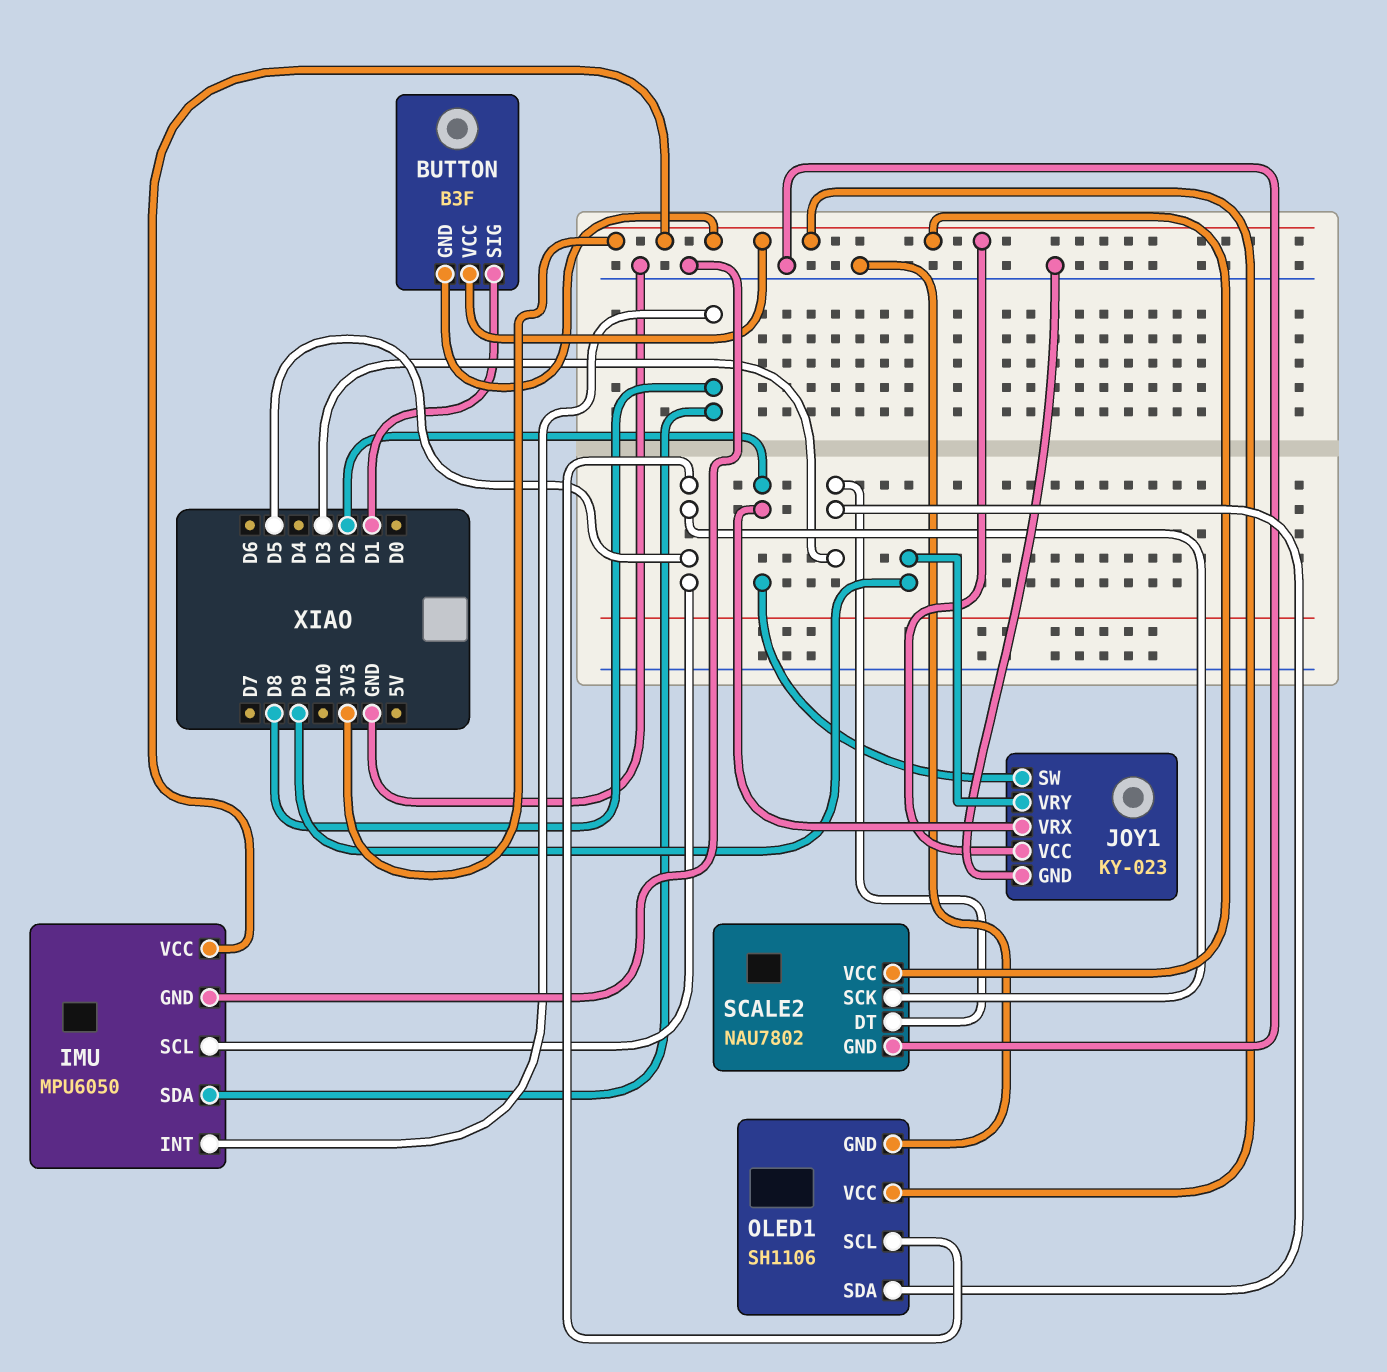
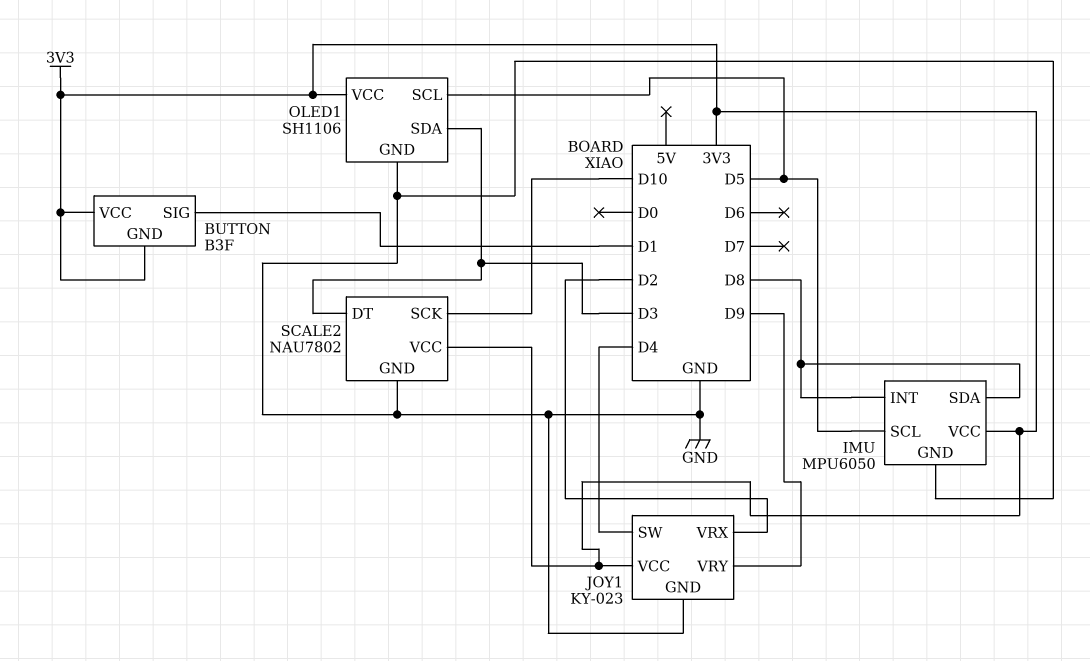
JOY1 pin SW: D2 -> D4
SCALE2 pin SCK: D5 -> D10

